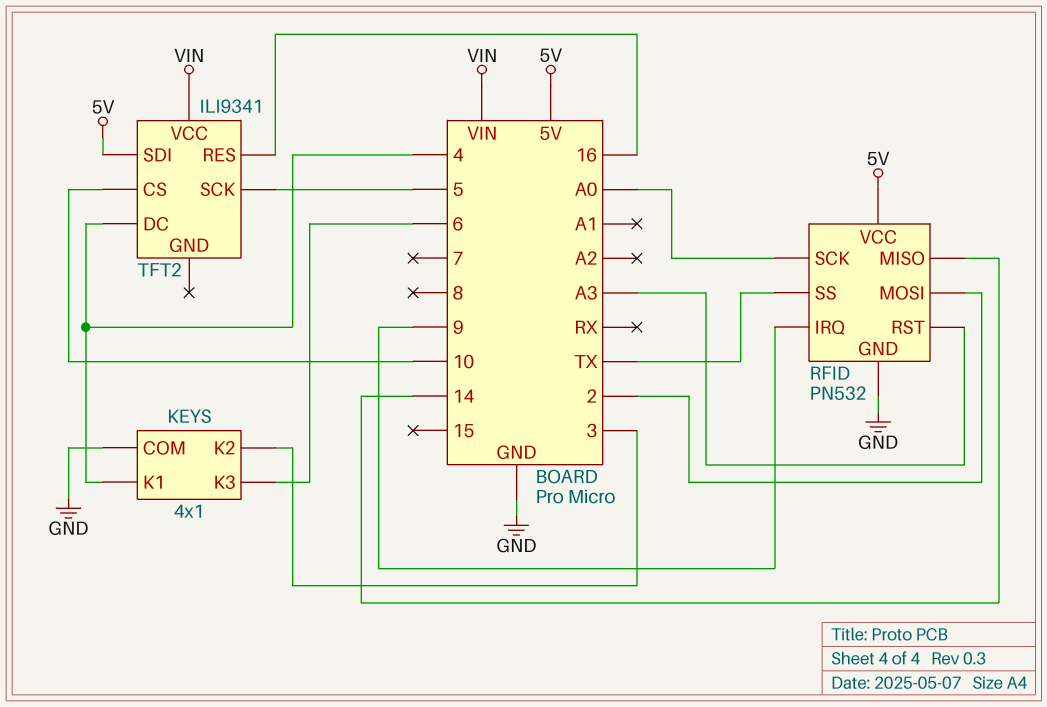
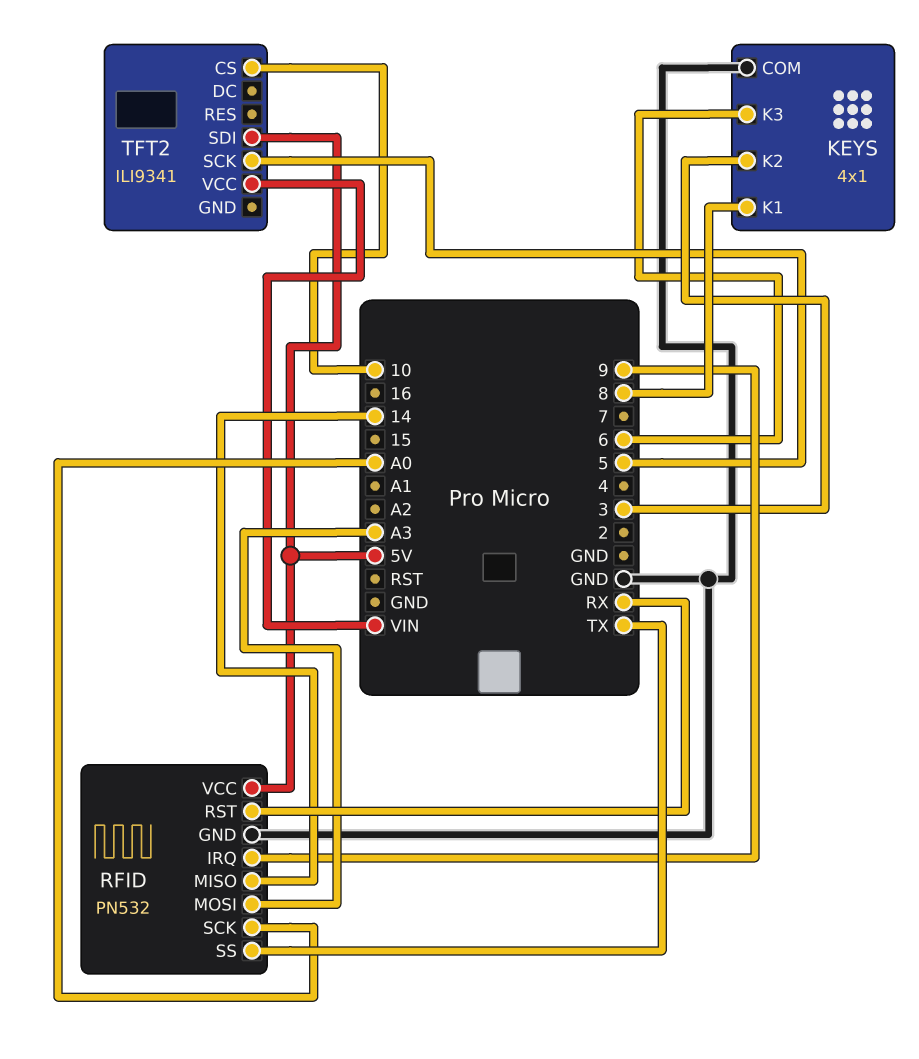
KEYS pin K1: 4 -> 8
RFID pin MOSI: 2 -> A3
RFID pin RST: A3 -> RX
TFT2 pin DC: 4 -> none
TFT2 pin RES: 16 -> none

